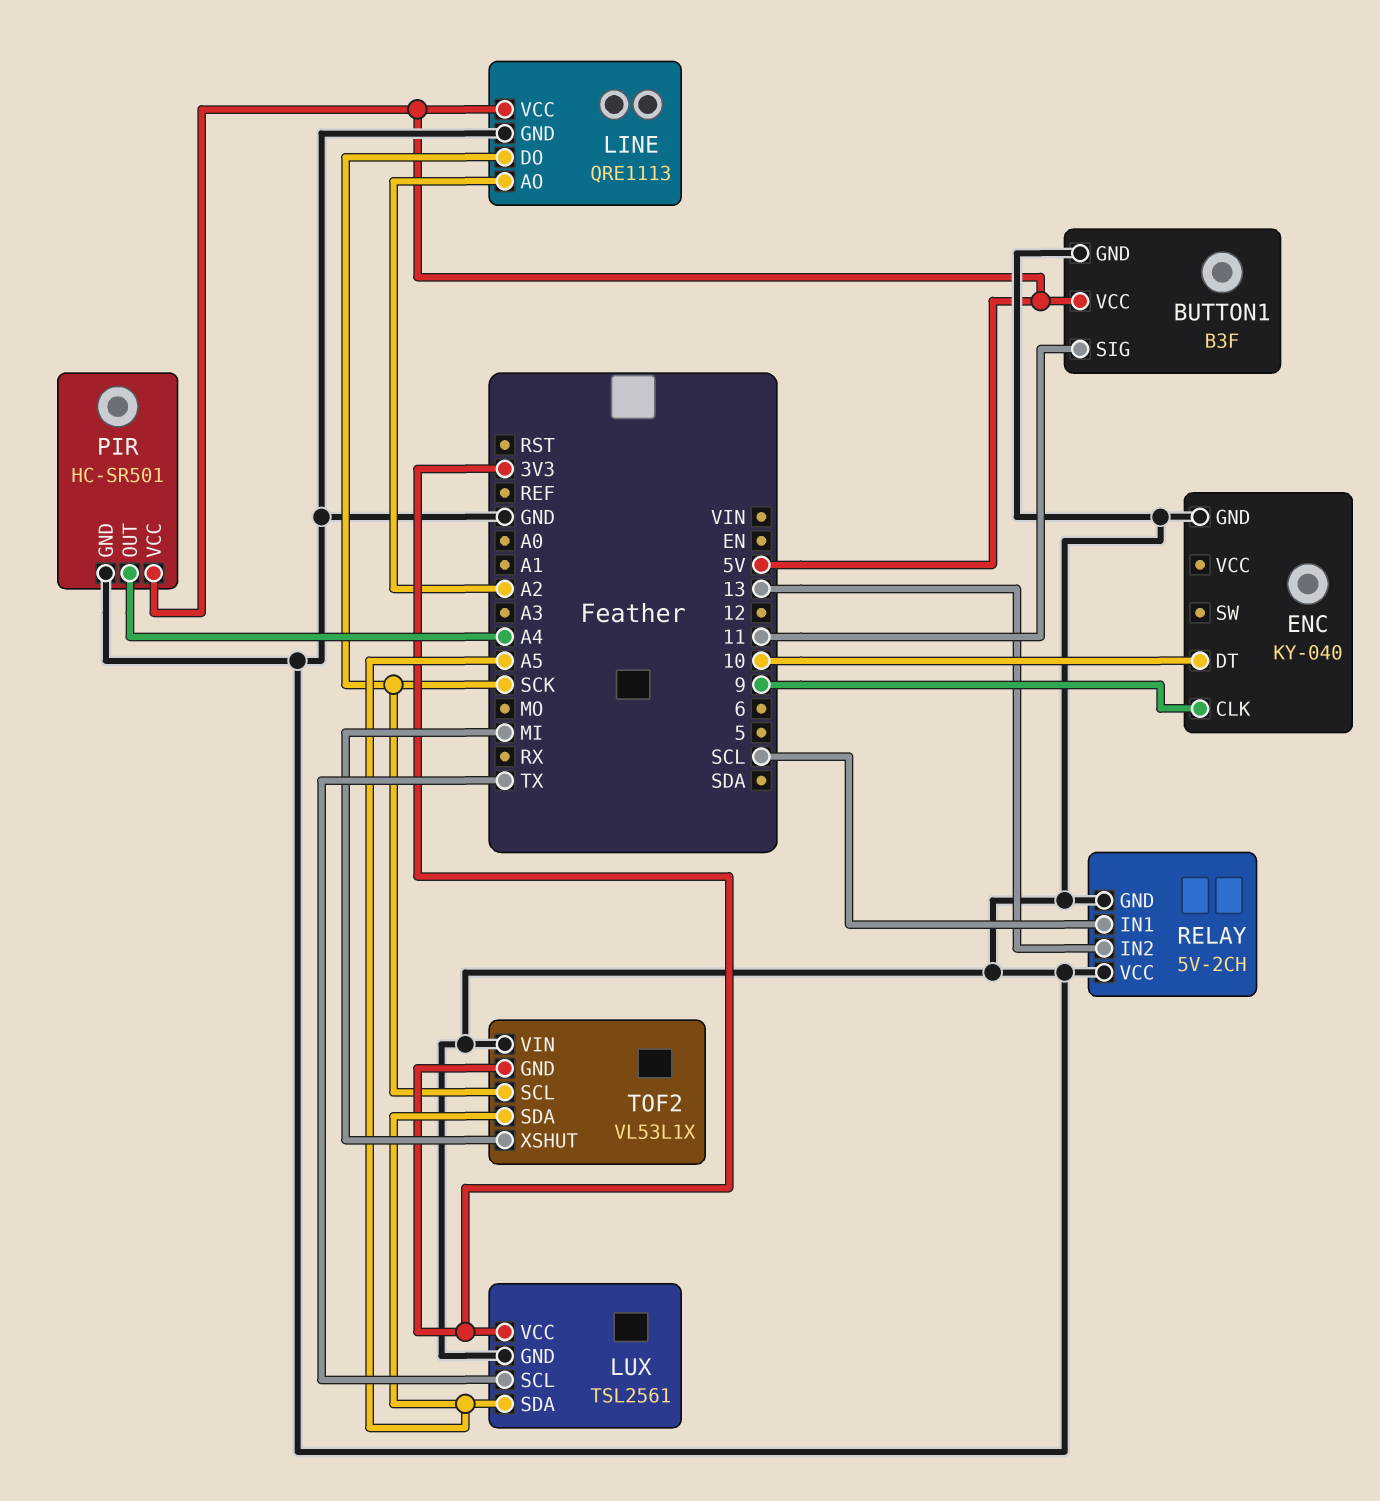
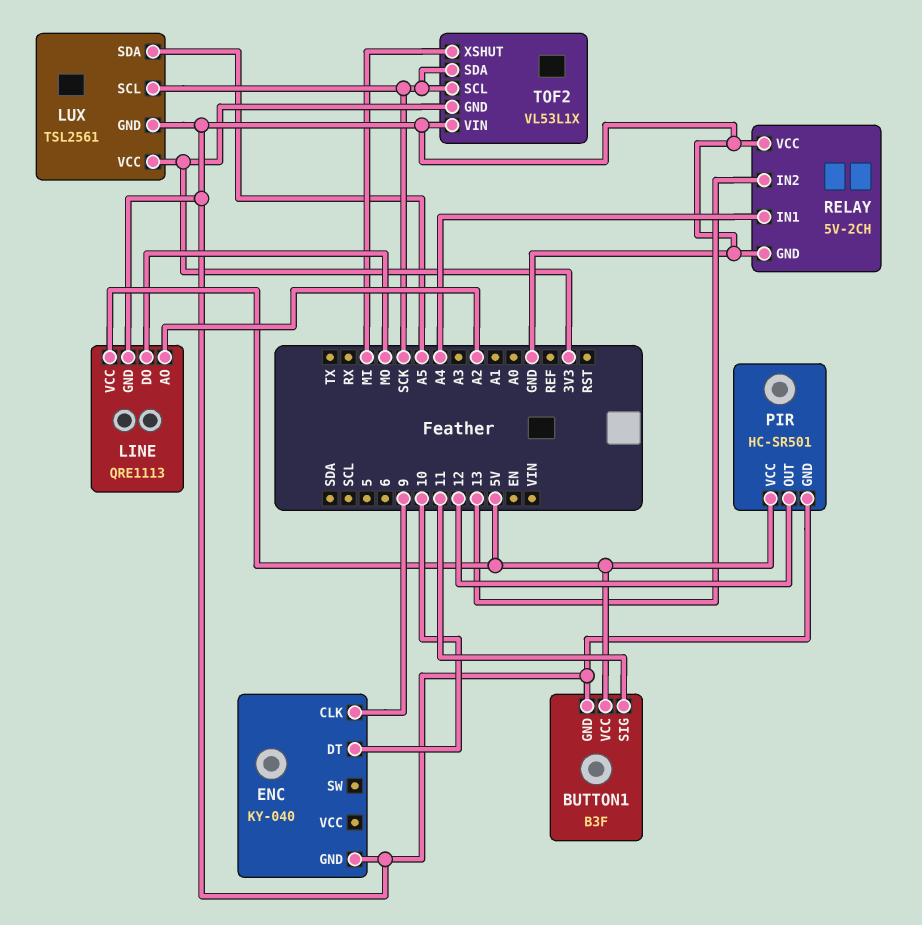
LINE pin DO: SCK -> MO
LUX pin SCL: TX -> SCK
PIR pin OUT: A4 -> 12
RELAY pin IN1: SCL -> A4
TOF2 pin SDA: A5 -> SCK

